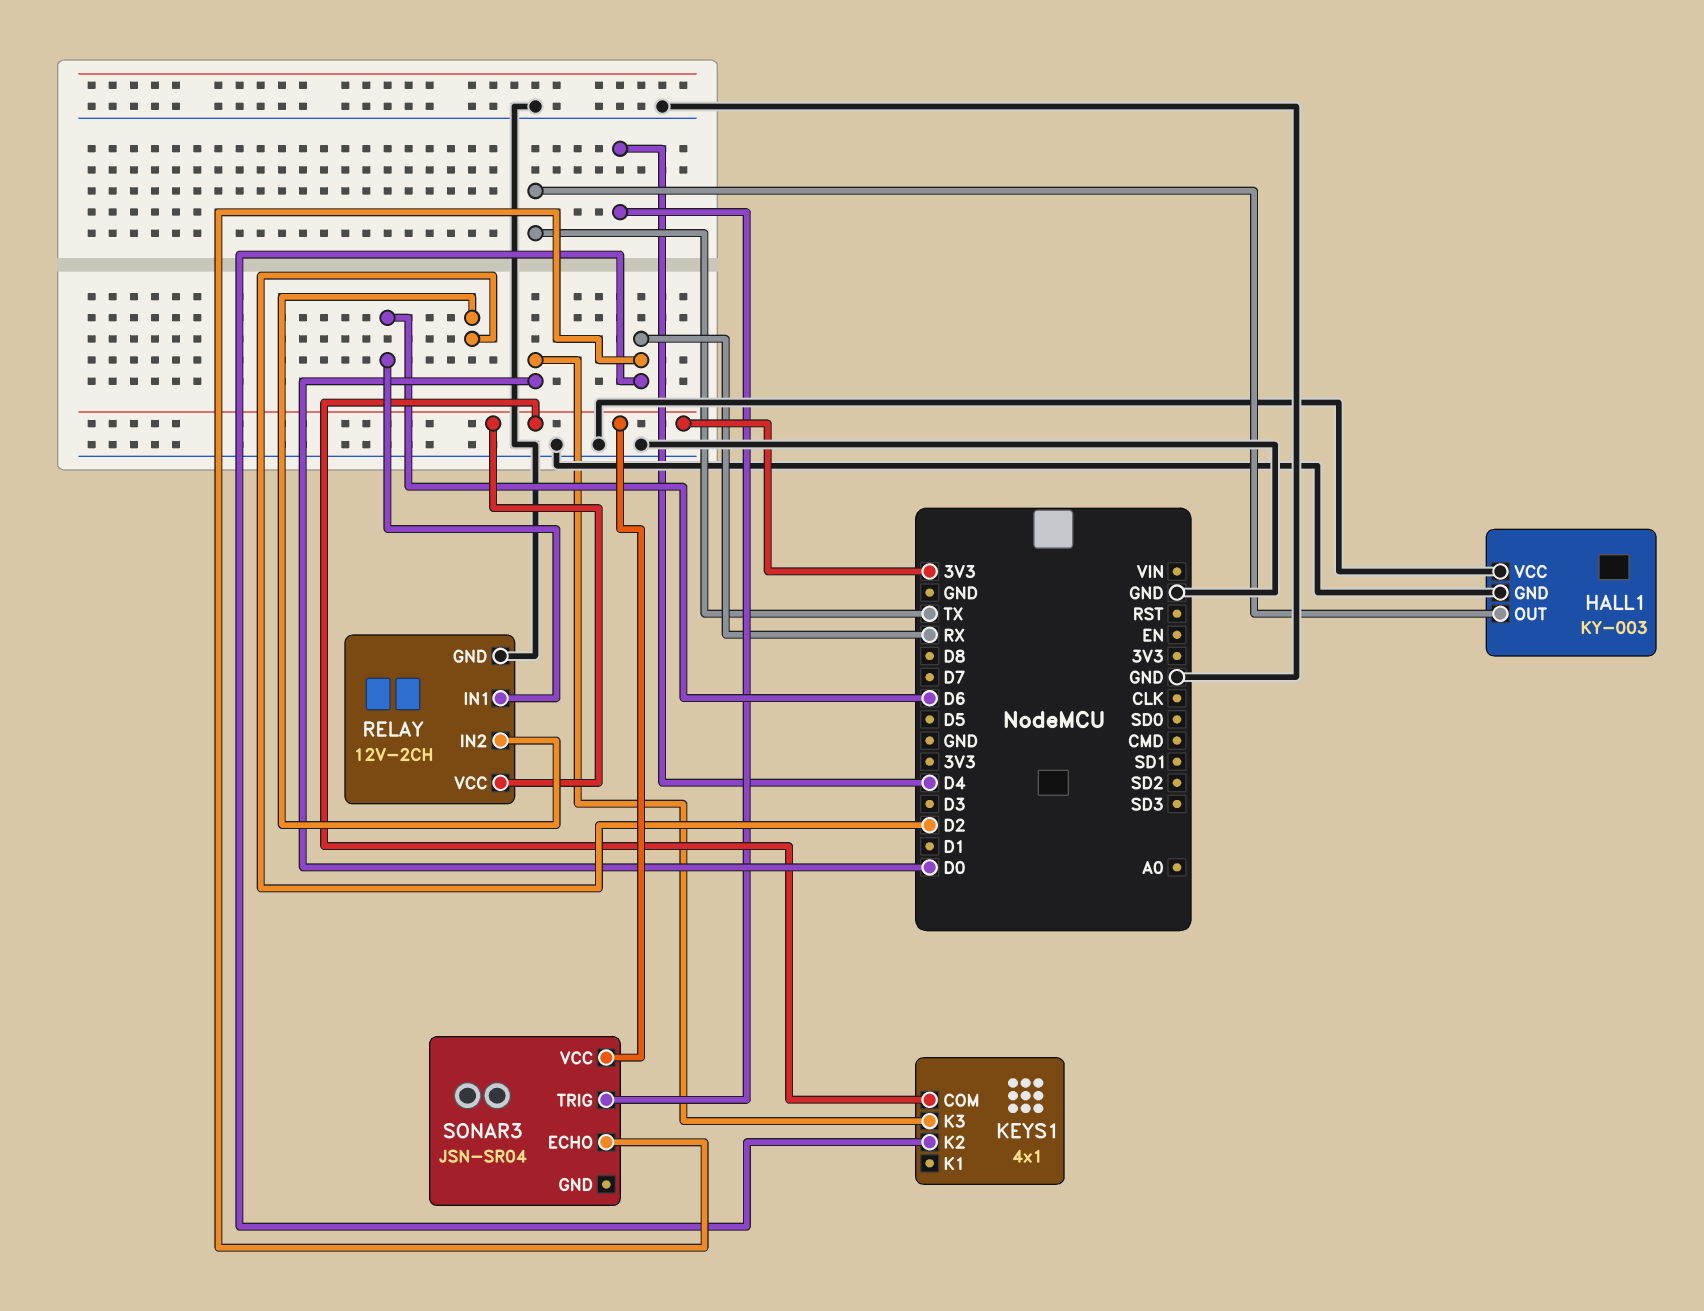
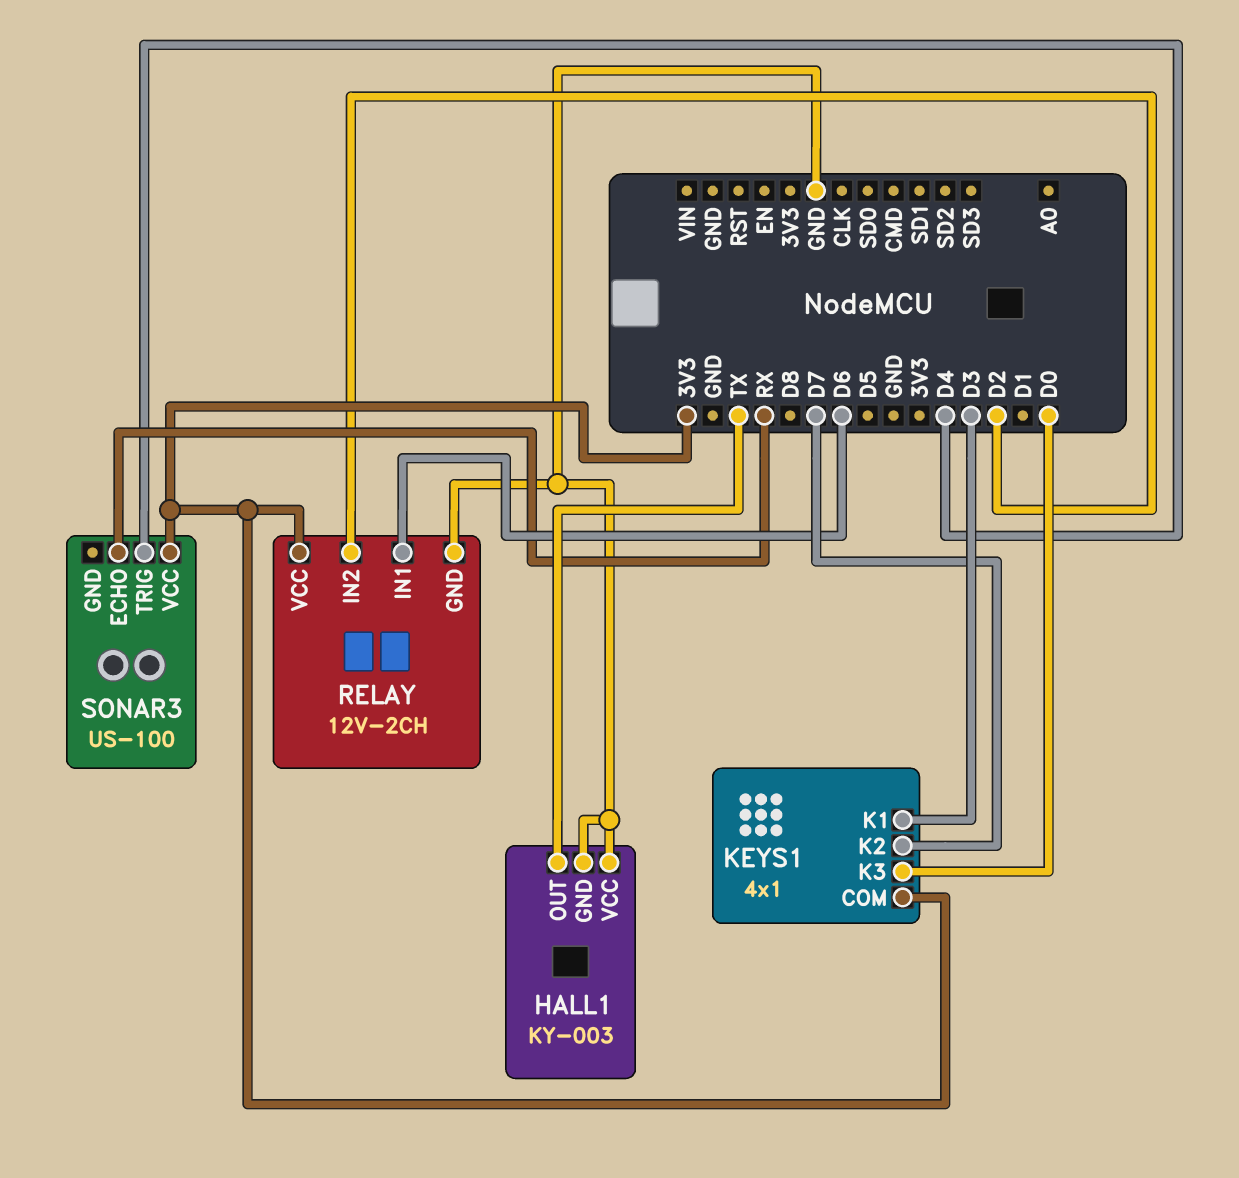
KEYS1 pin K1: none -> D3
KEYS1 pin K2: RX -> D7
SONAR3: JSN-SR04 -> US-100

